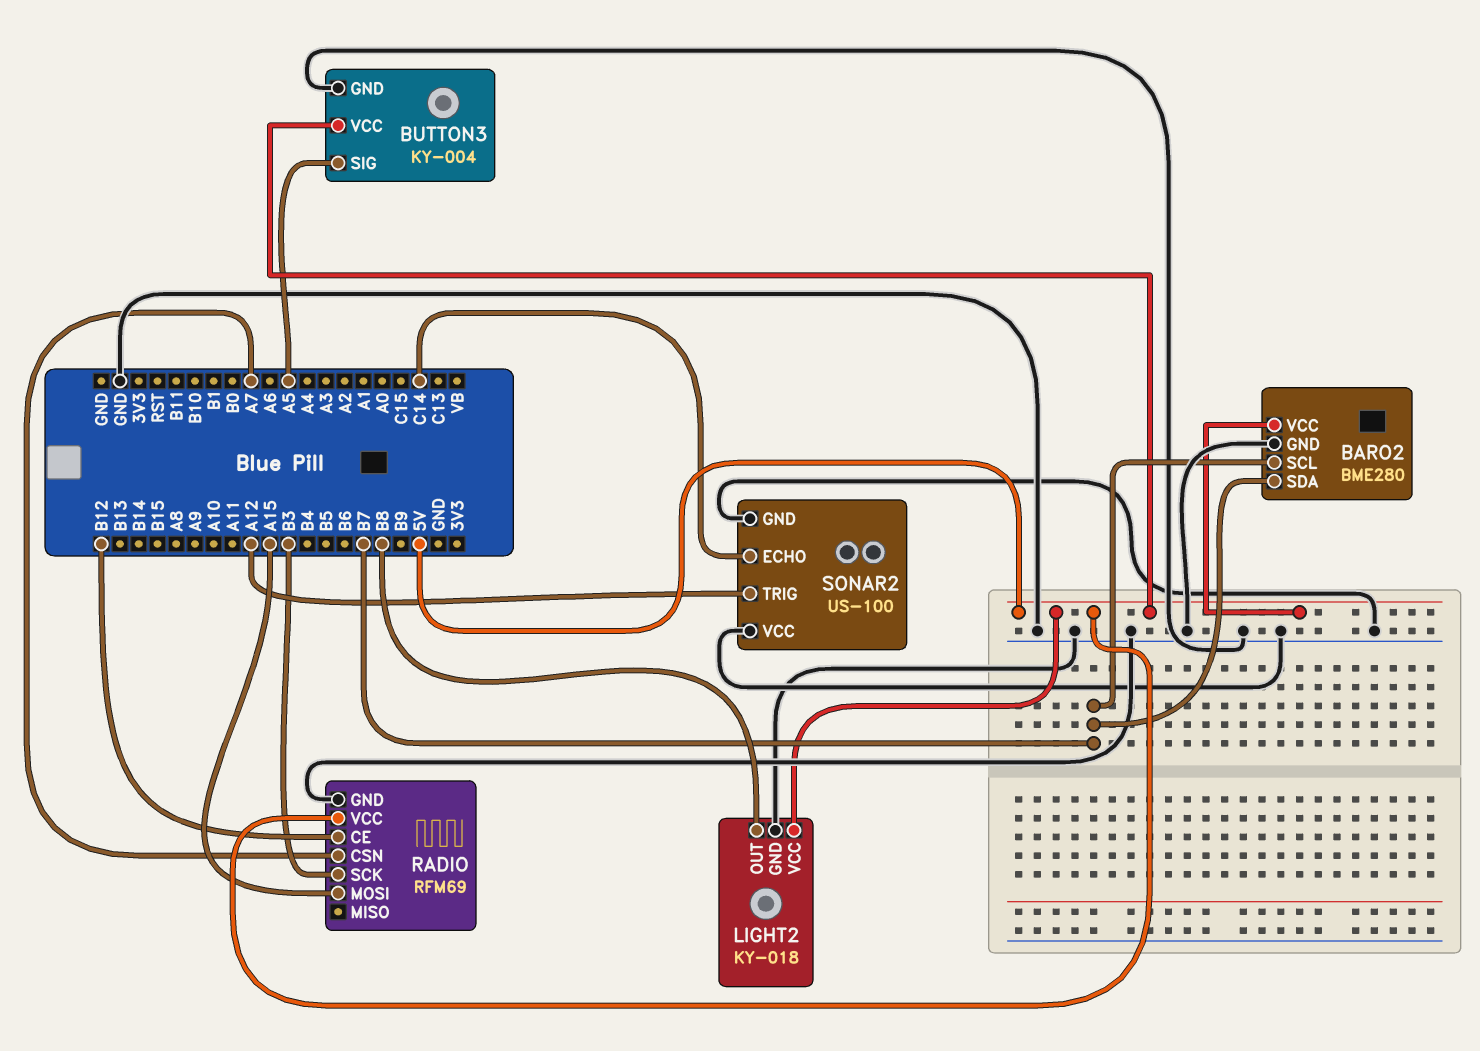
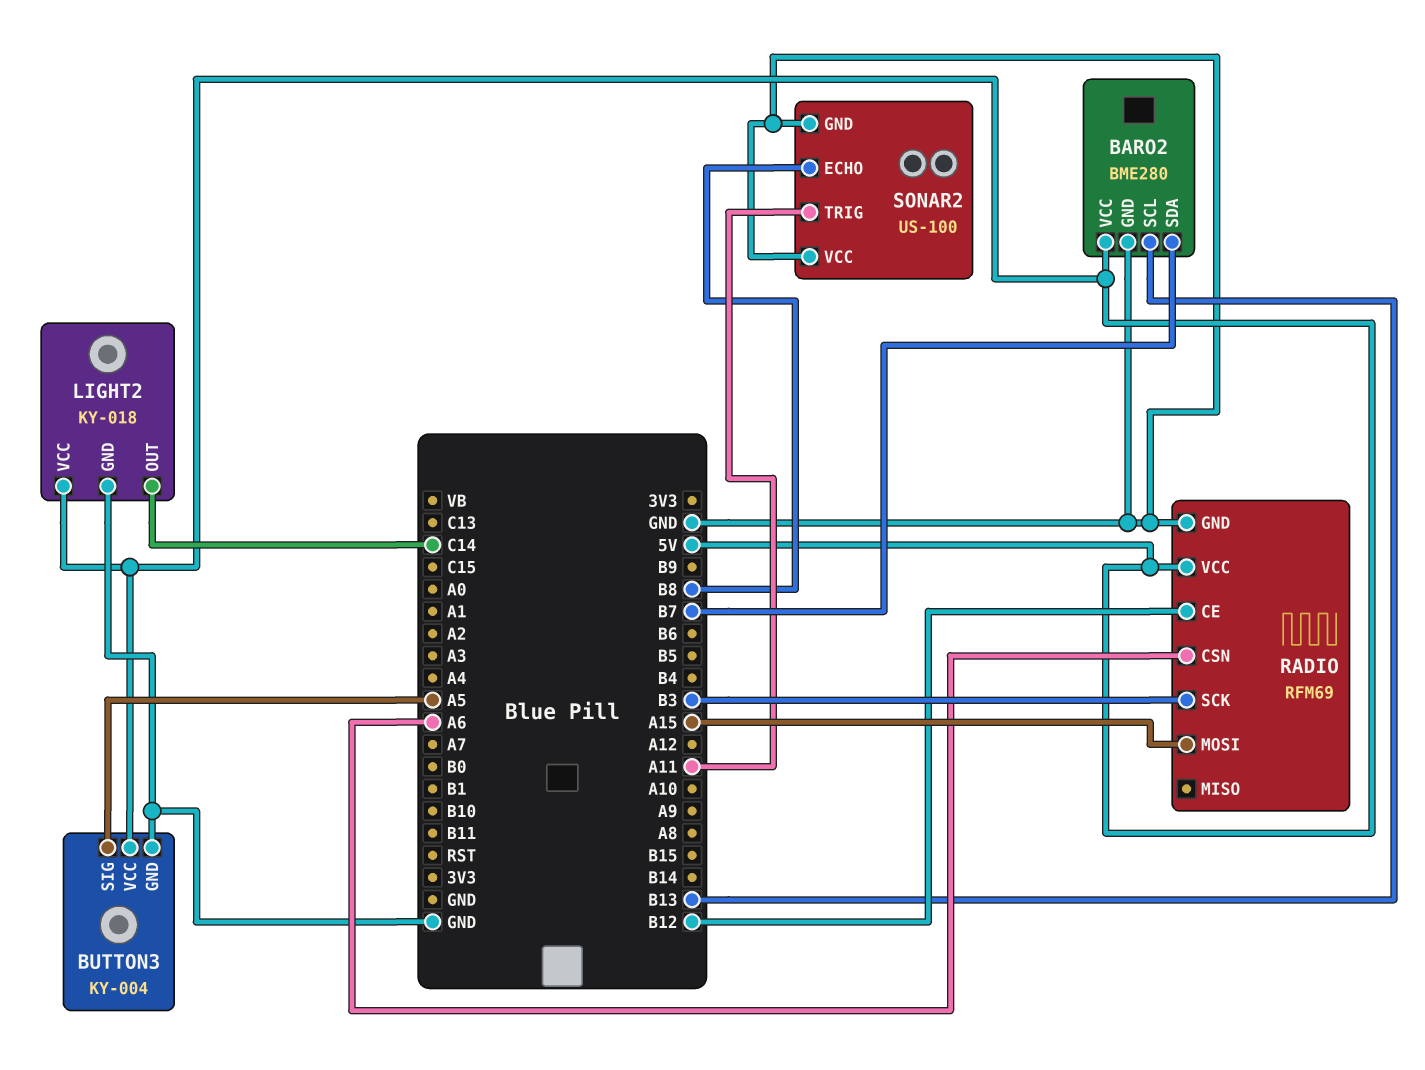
BARO2 pin SCL: B7 -> B13
LIGHT2 pin OUT: B8 -> C14
RADIO pin CSN: A7 -> A6
SONAR2 pin ECHO: C14 -> B8
SONAR2 pin TRIG: A12 -> A11

